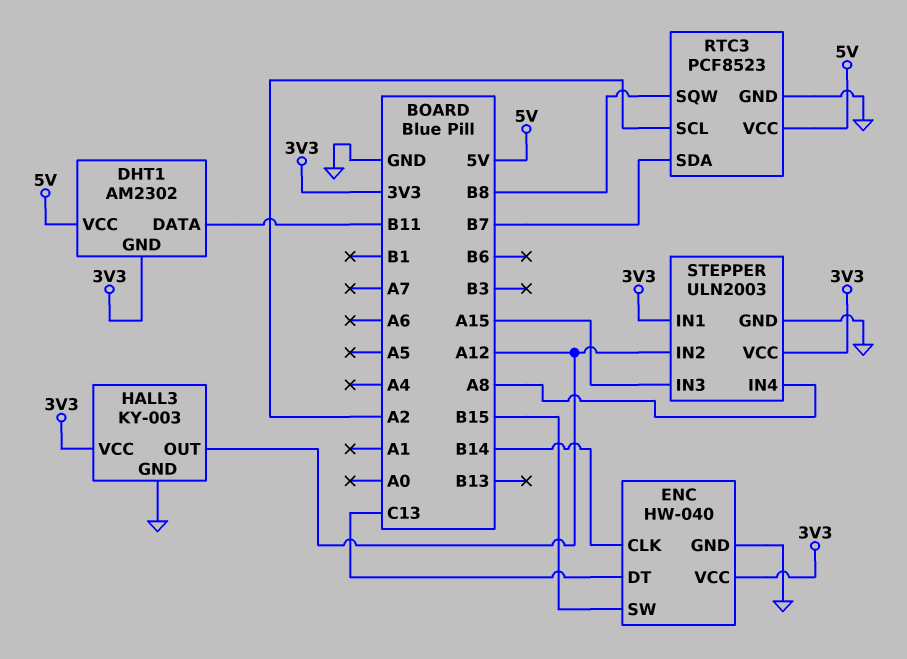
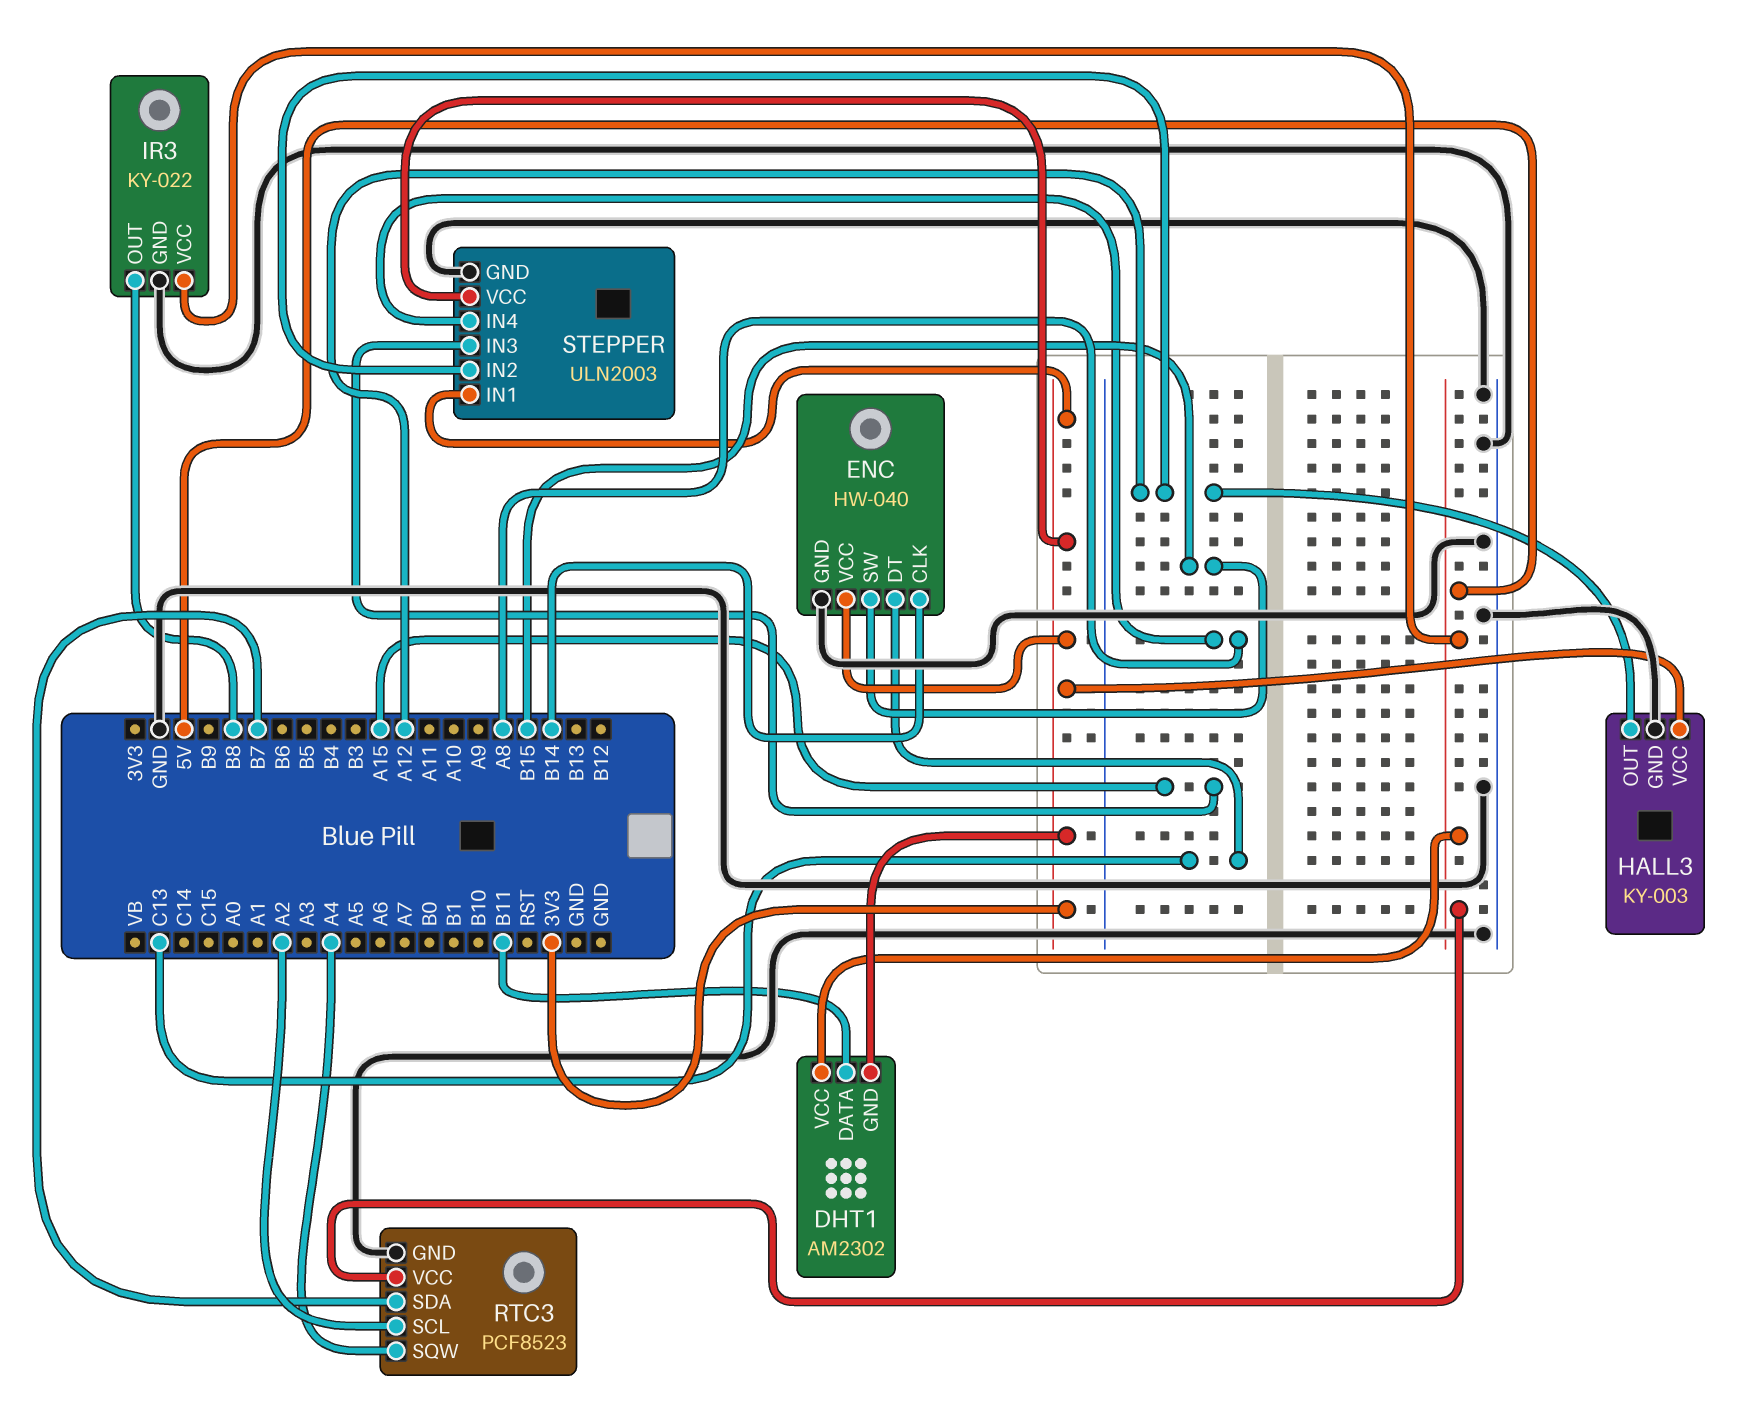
IR3: none -> KY-022
IR3 pin GND: none -> GND
IR3 pin OUT: none -> B8
IR3 pin VCC: none -> 5V
RTC3 pin SQW: B8 -> A4

